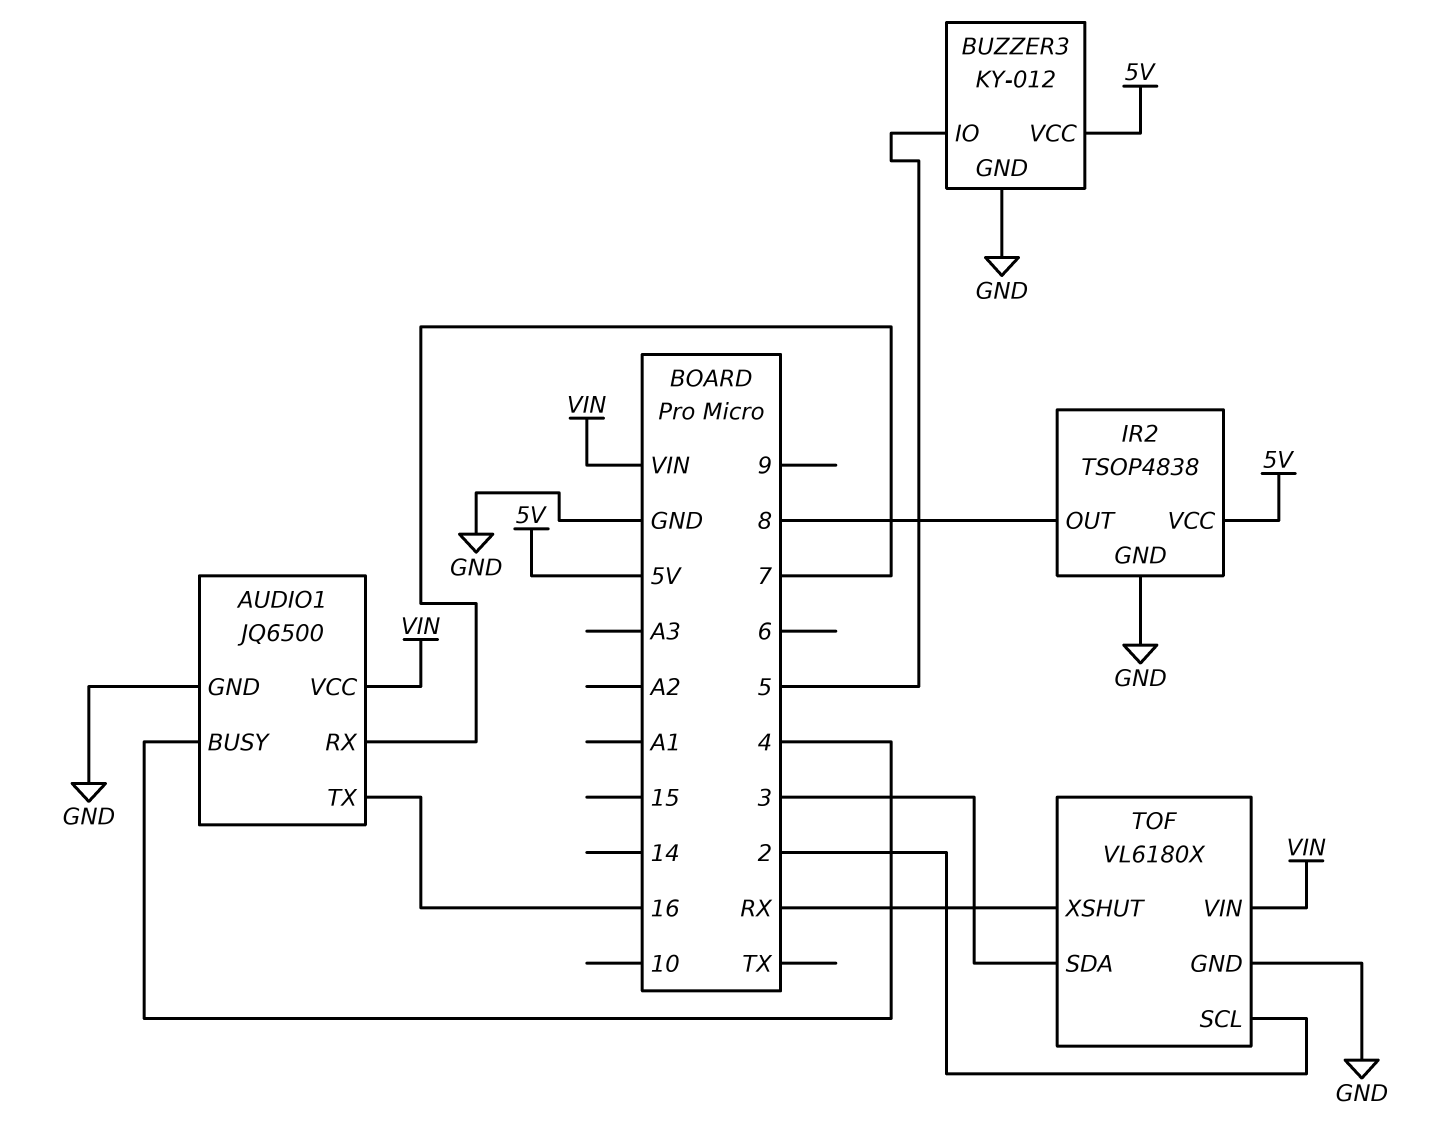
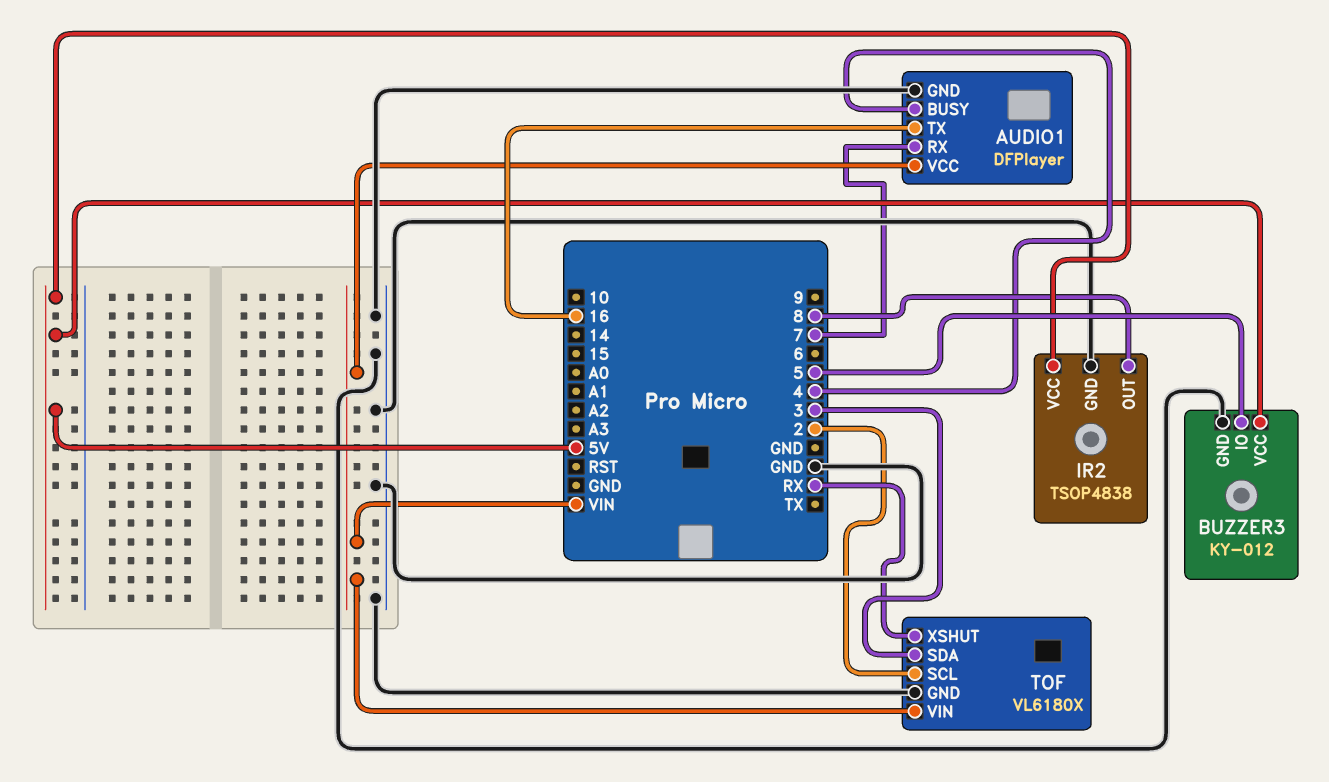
AUDIO1: JQ6500 -> DFPlayer

